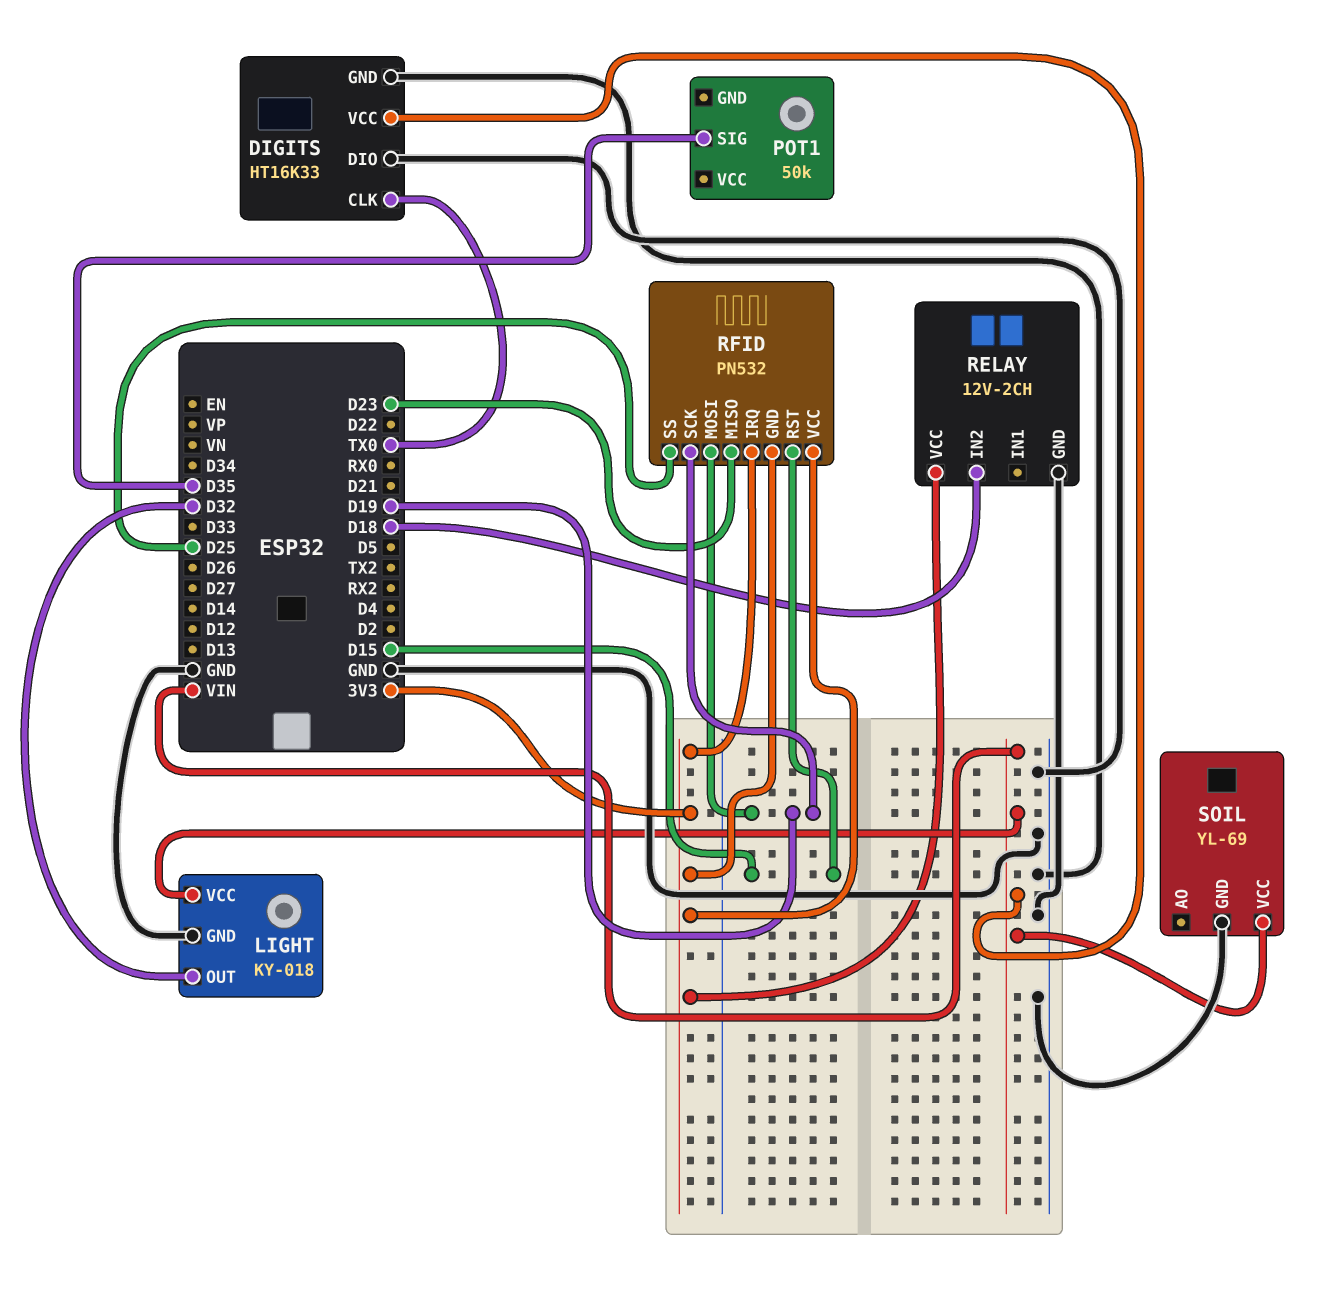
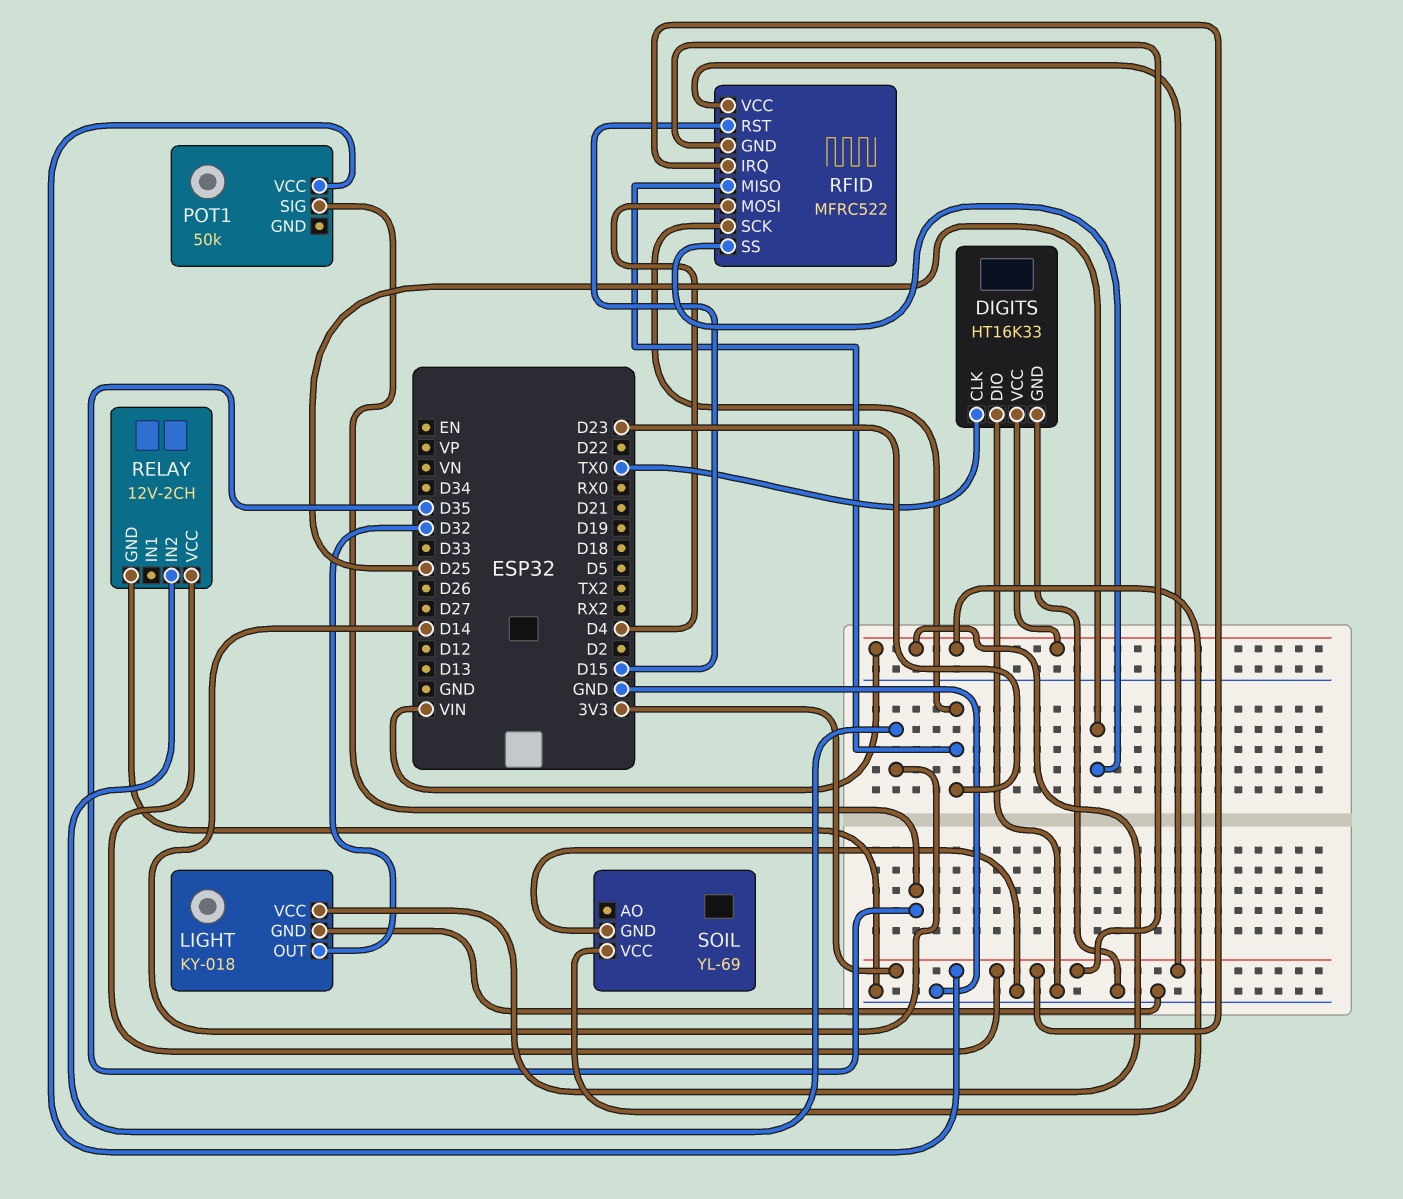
POT1 pin VCC: none -> 3V3
RELAY pin IN2: D18 -> D14
RFID: PN532 -> MFRC522
RFID pin MOSI: D19 -> D4
RFID pin SCK: D19 -> D23

